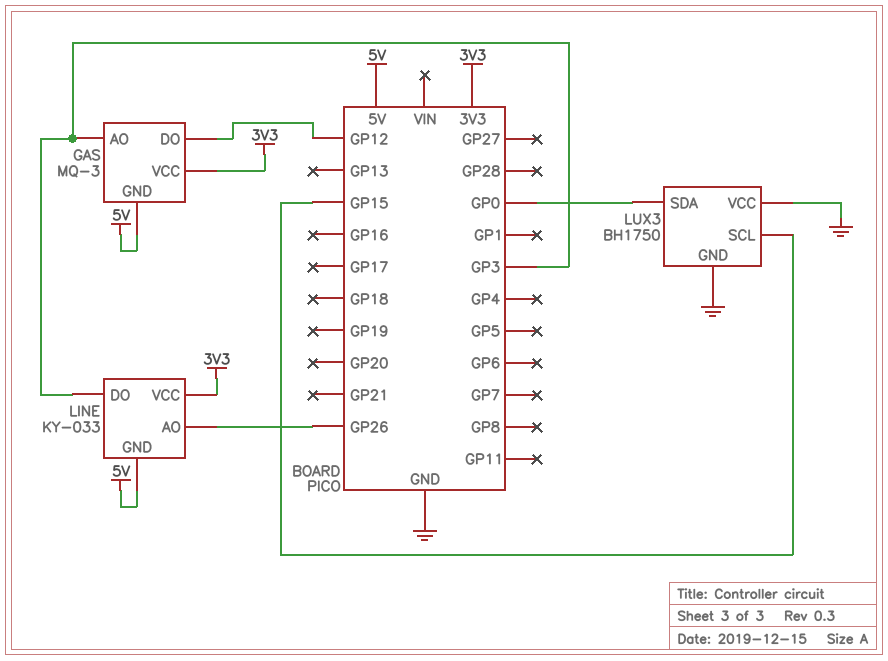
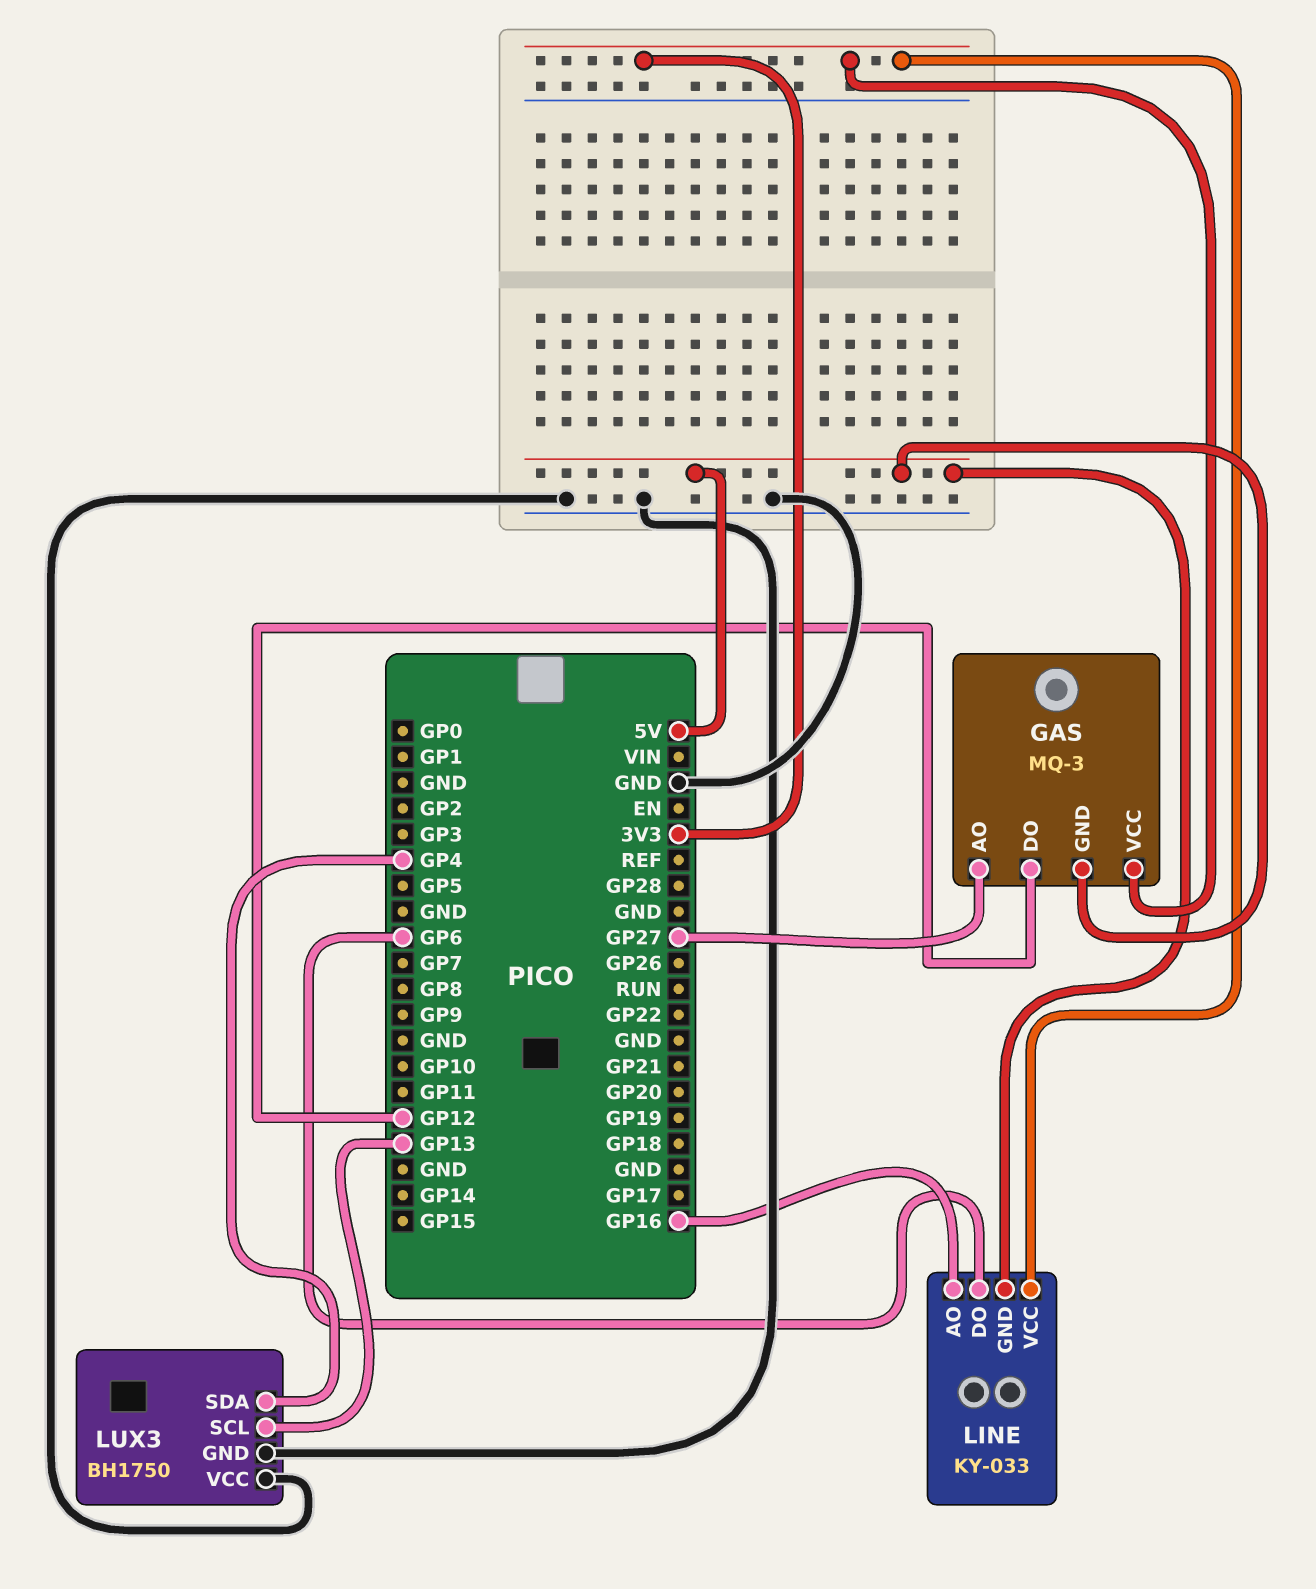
GAS pin AO: GP3 -> GP27
LINE pin AO: GP26 -> GP16
LINE pin DO: GP3 -> GP6
LUX3 pin SCL: GP15 -> GP13
LUX3 pin SDA: GP0 -> GP4

